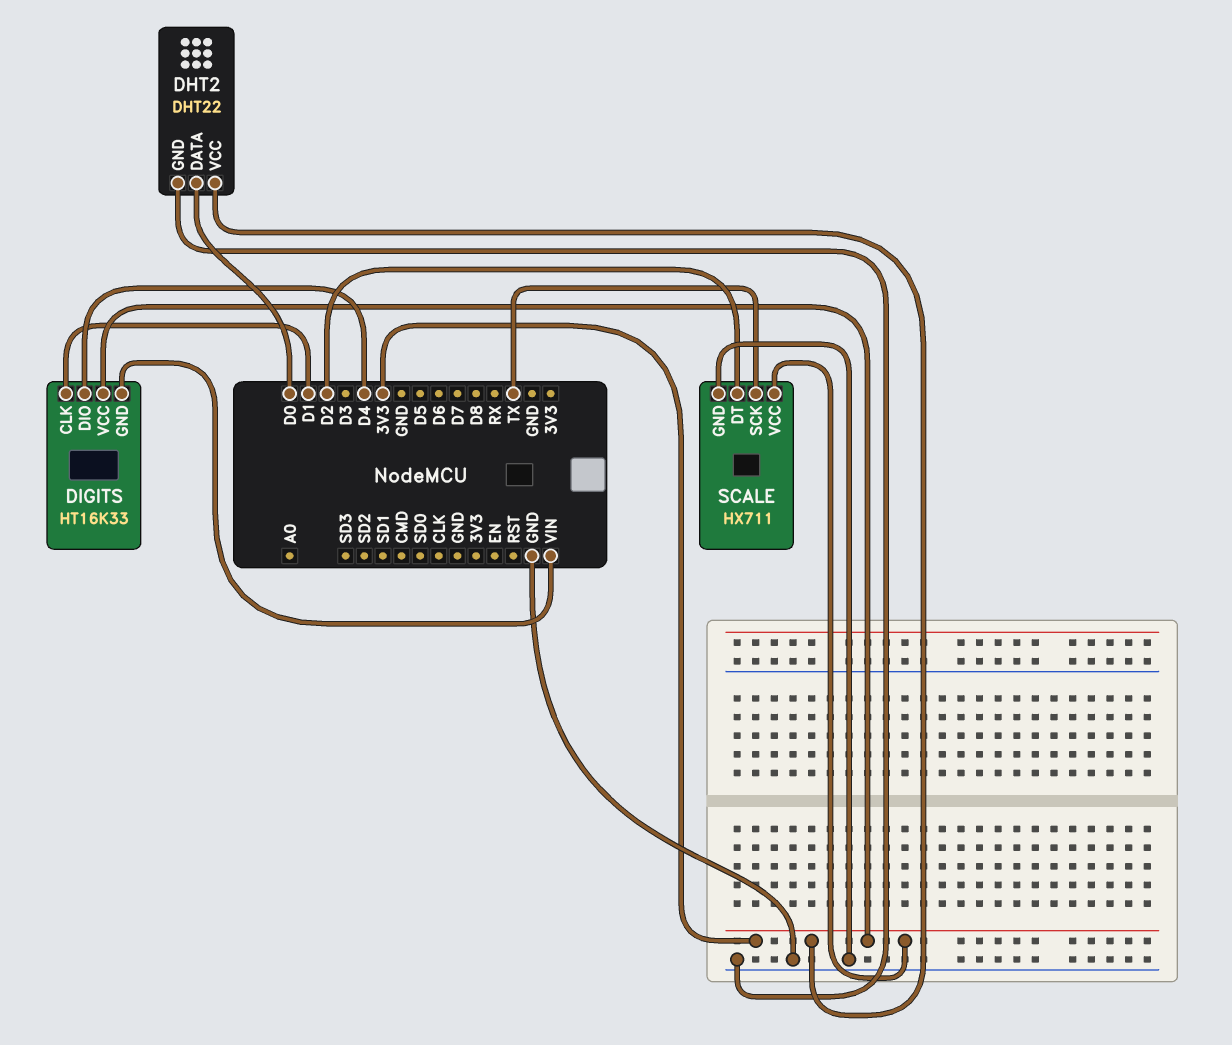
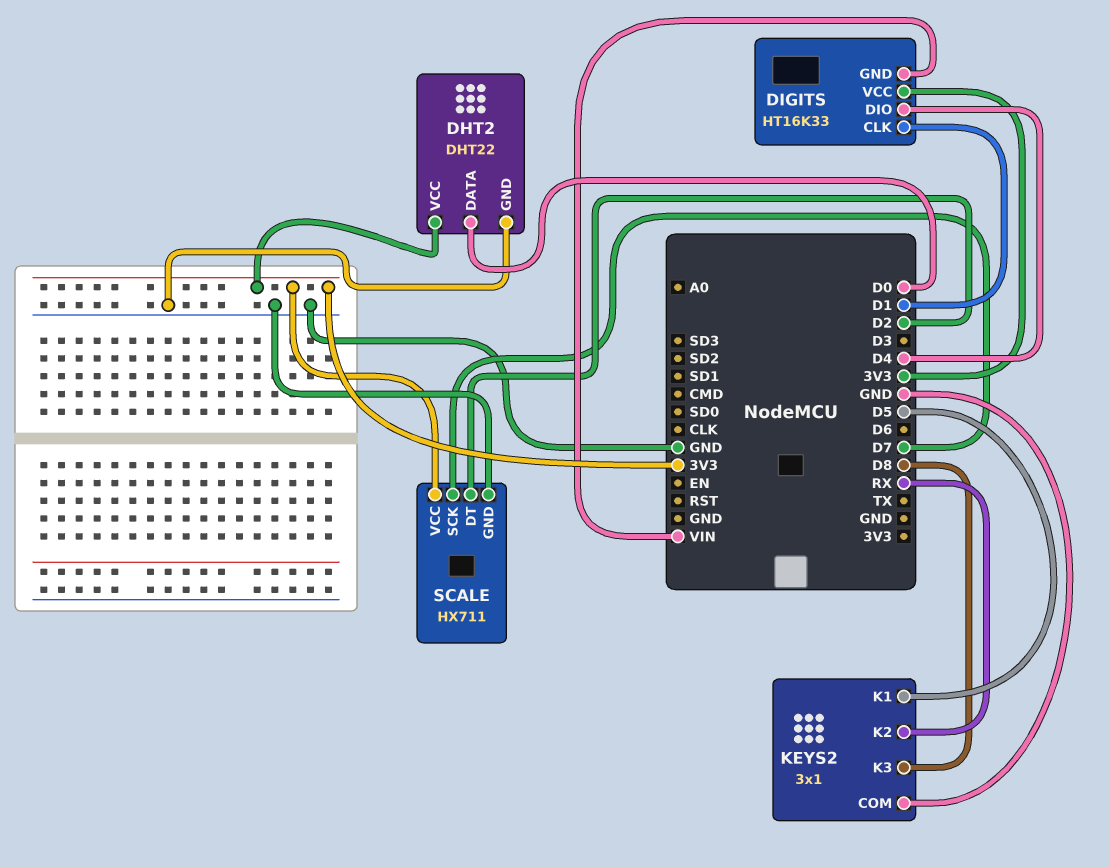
KEYS2: none -> 3x1
KEYS2 pin COM: none -> GND
KEYS2 pin K1: none -> D5
KEYS2 pin K2: none -> RX
KEYS2 pin K3: none -> D8
SCALE pin SCK: TX -> D7

